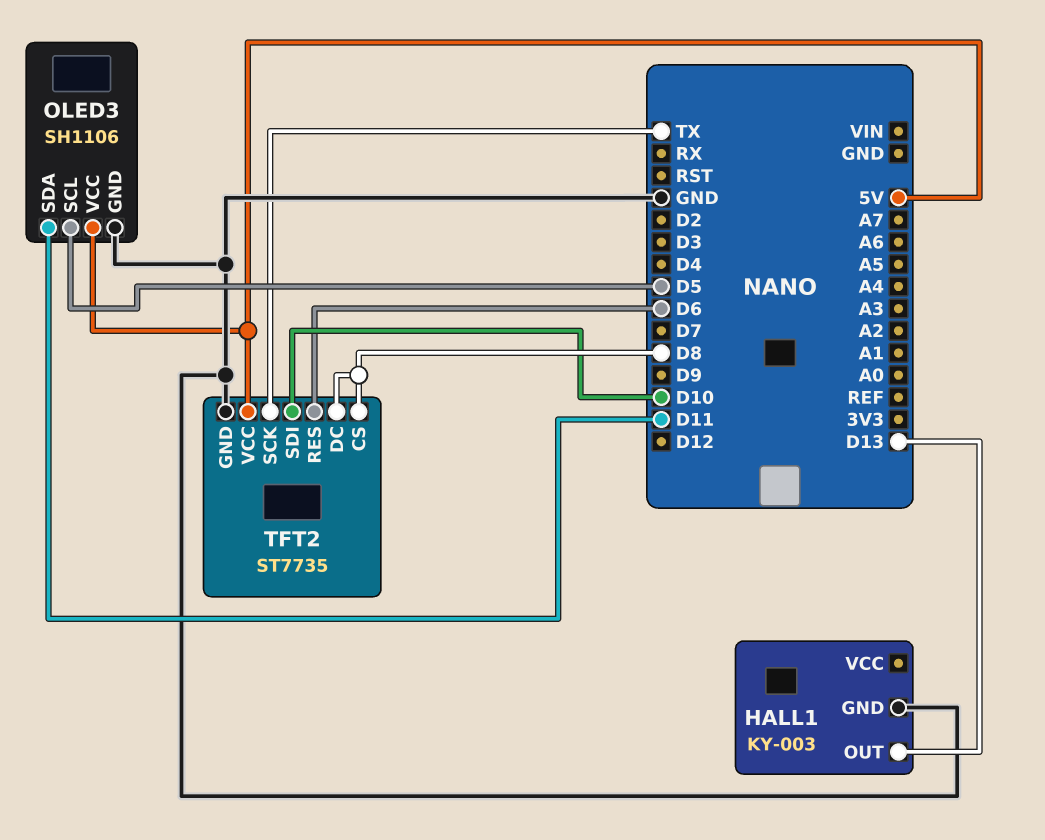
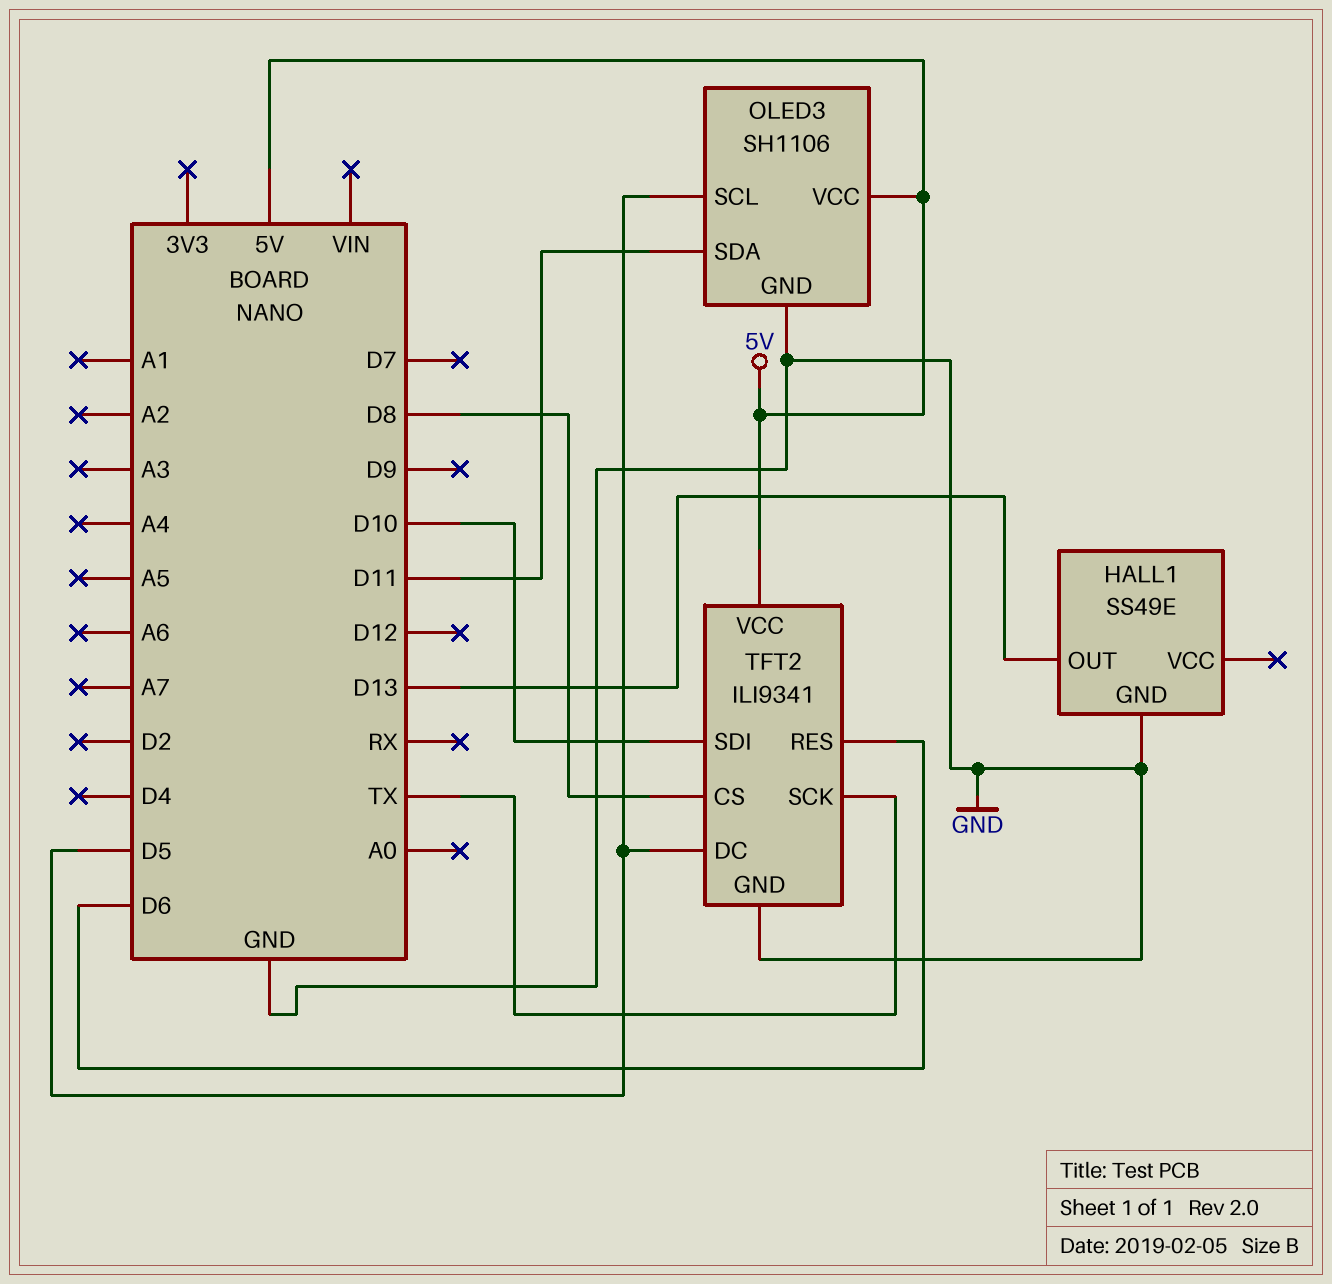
HALL1: KY-003 -> SS49E
TFT2: ST7735 -> ILI9341
TFT2 pin DC: D8 -> D5

